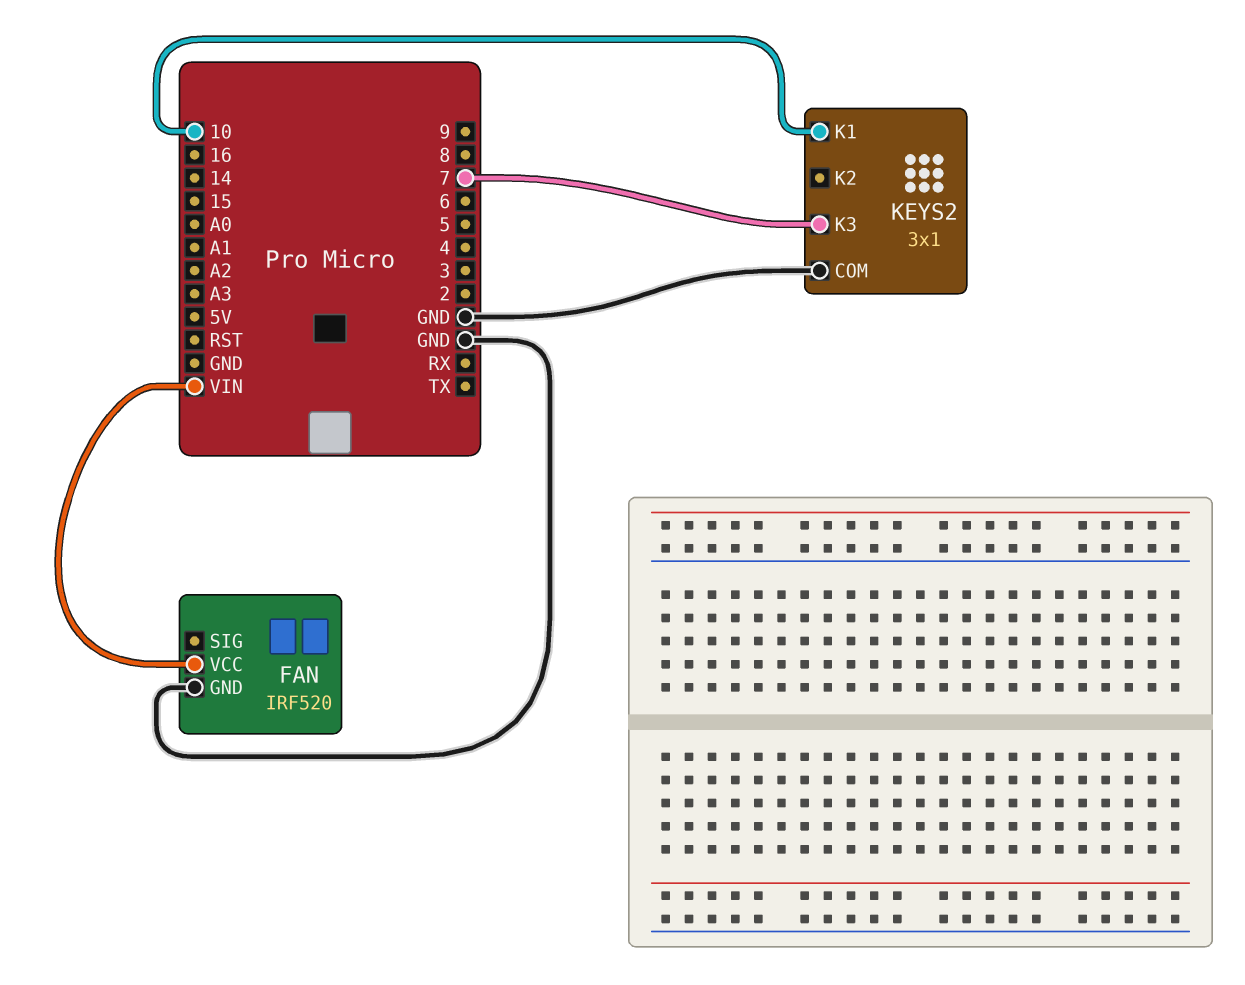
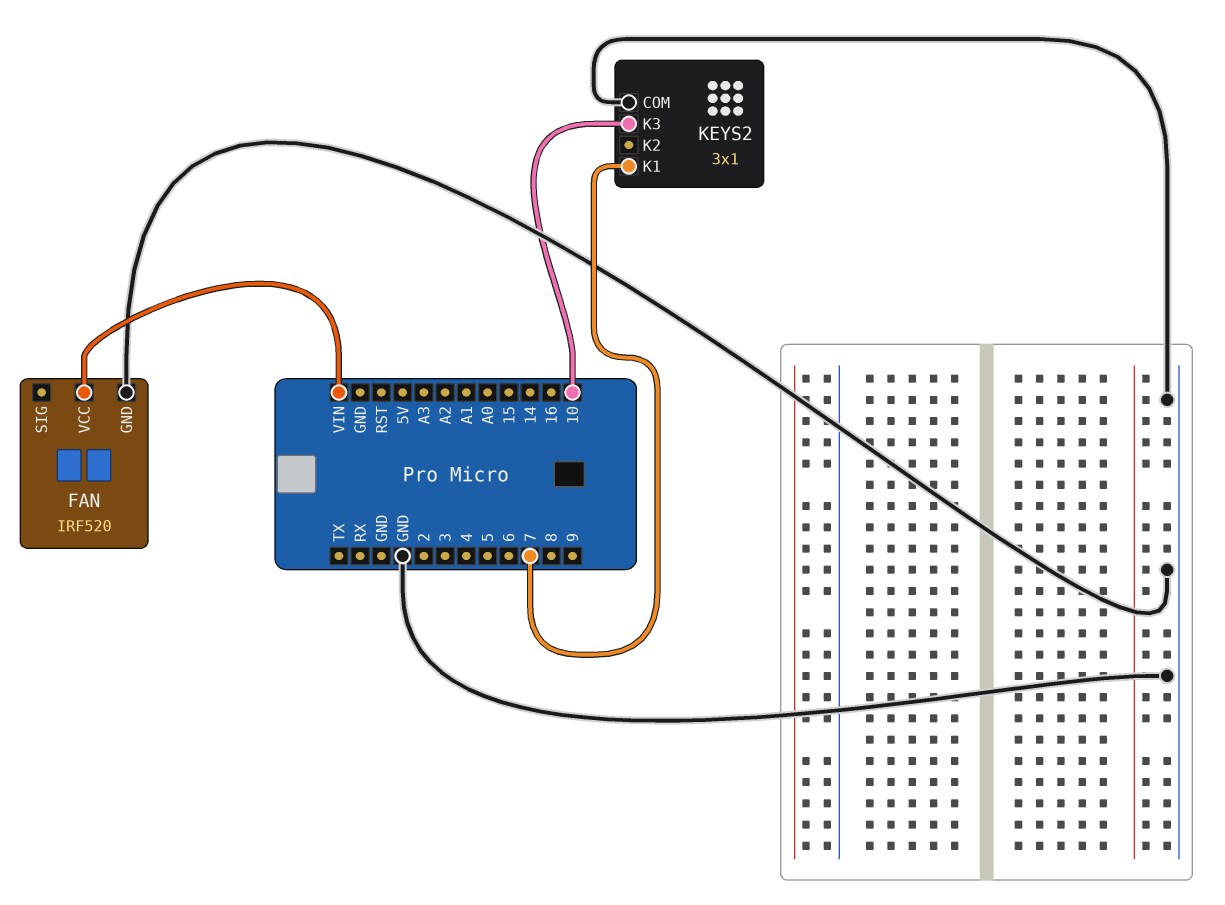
KEYS2 pin K1: 10 -> 7
KEYS2 pin K3: 7 -> 10

